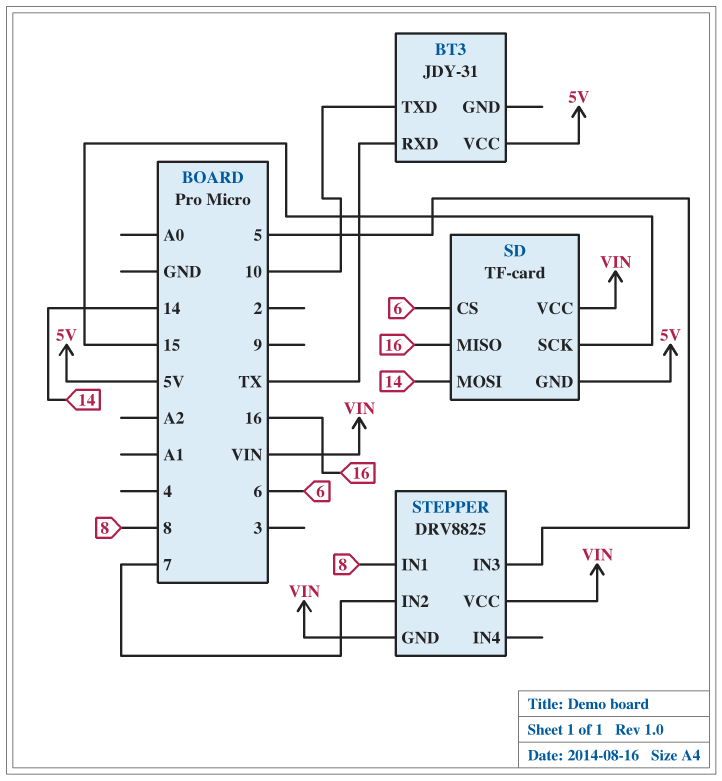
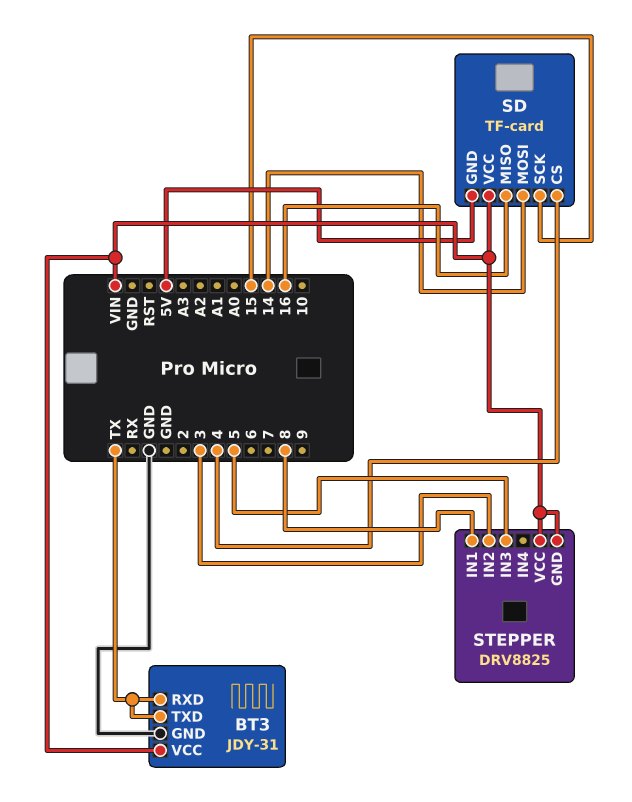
BT3 pin GND: none -> GND
BT3 pin TXD: 10 -> TX
BT3 pin VCC: 5V -> VIN
SD pin CS: 6 -> 4
STEPPER pin IN2: 7 -> 3

